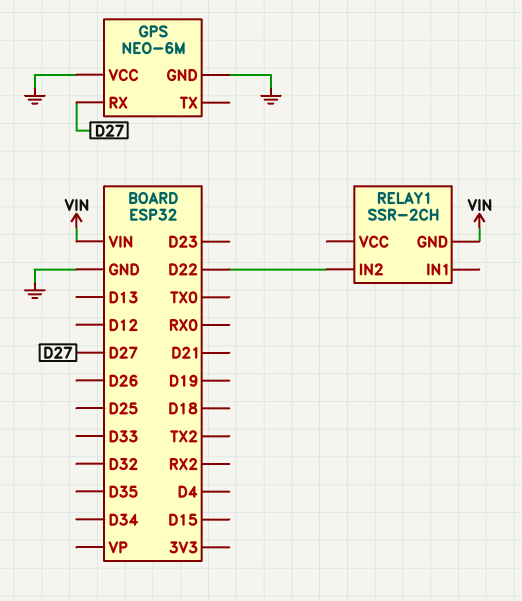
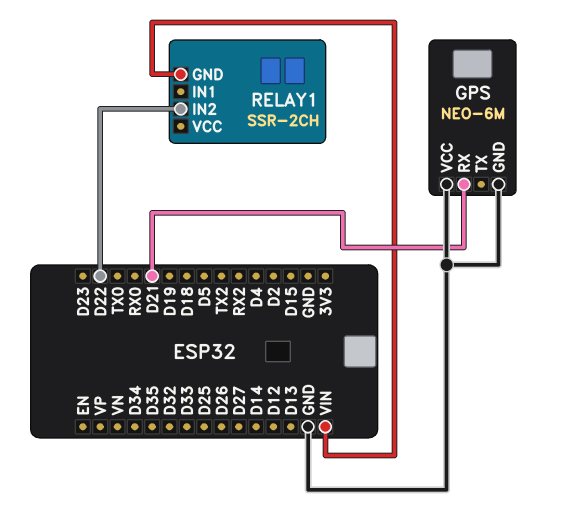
GPS pin RX: D27 -> D21

